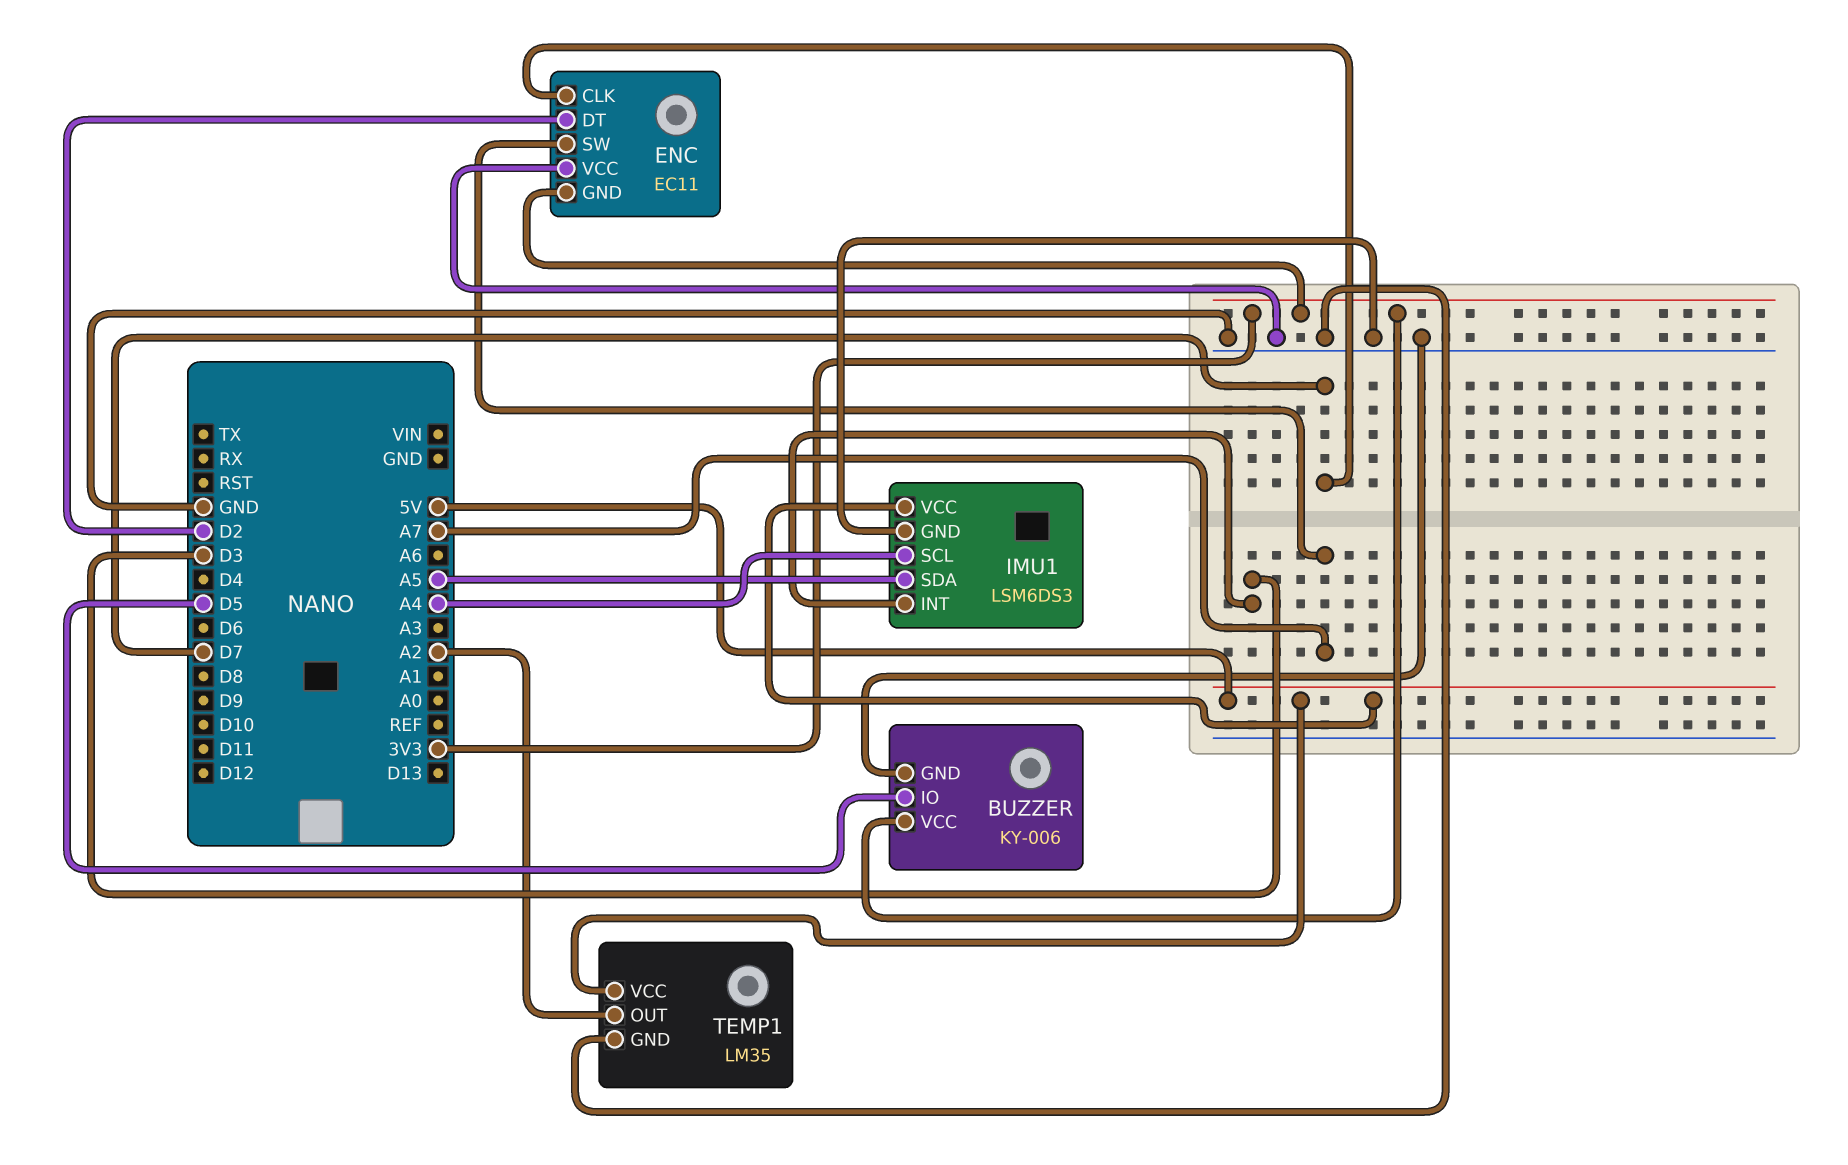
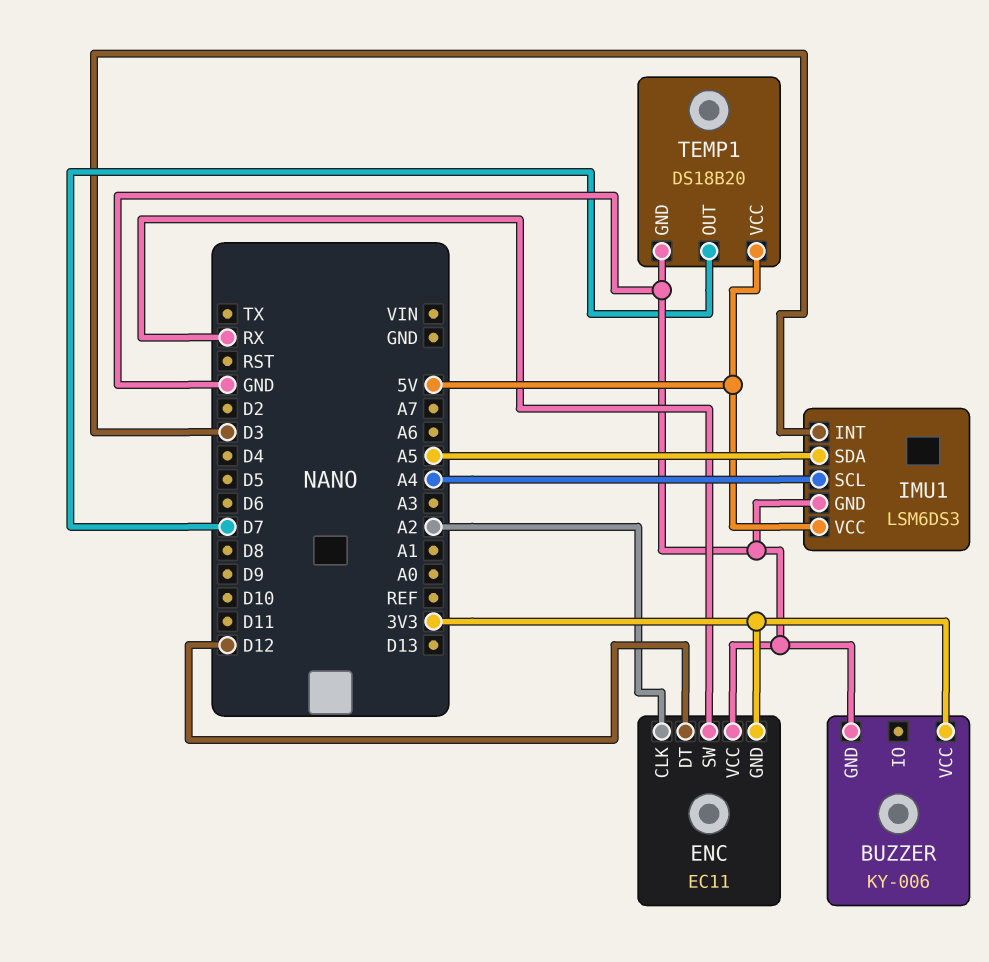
BUZZER pin IO: D5 -> none
ENC pin CLK: D7 -> A2
ENC pin DT: D2 -> D12
ENC pin SW: A7 -> RX
TEMP1: LM35 -> DS18B20
TEMP1 pin OUT: A2 -> D7

